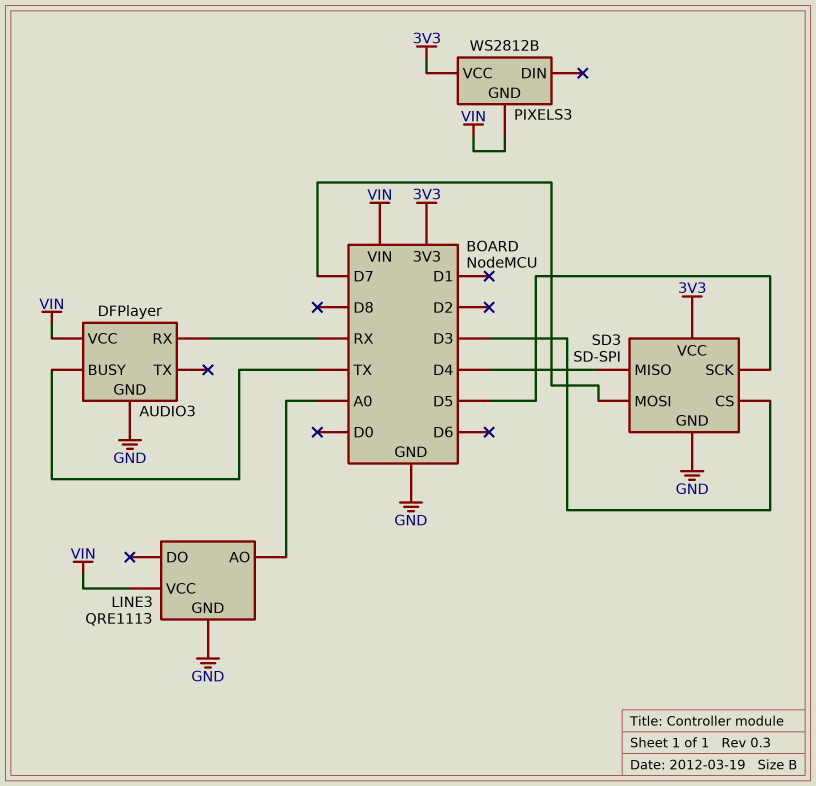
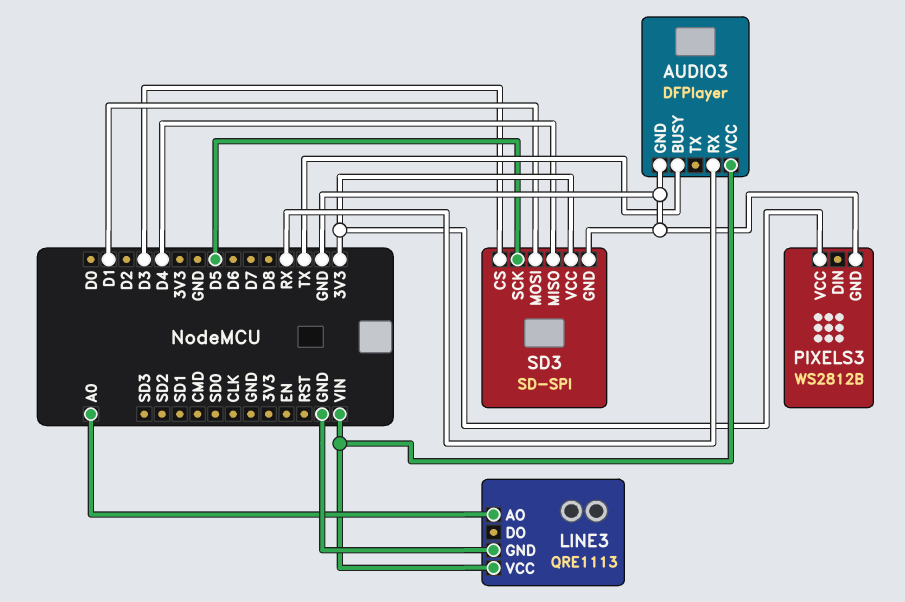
PIXELS3 pin GND: VIN -> GND
SD3 pin MOSI: D7 -> D1

